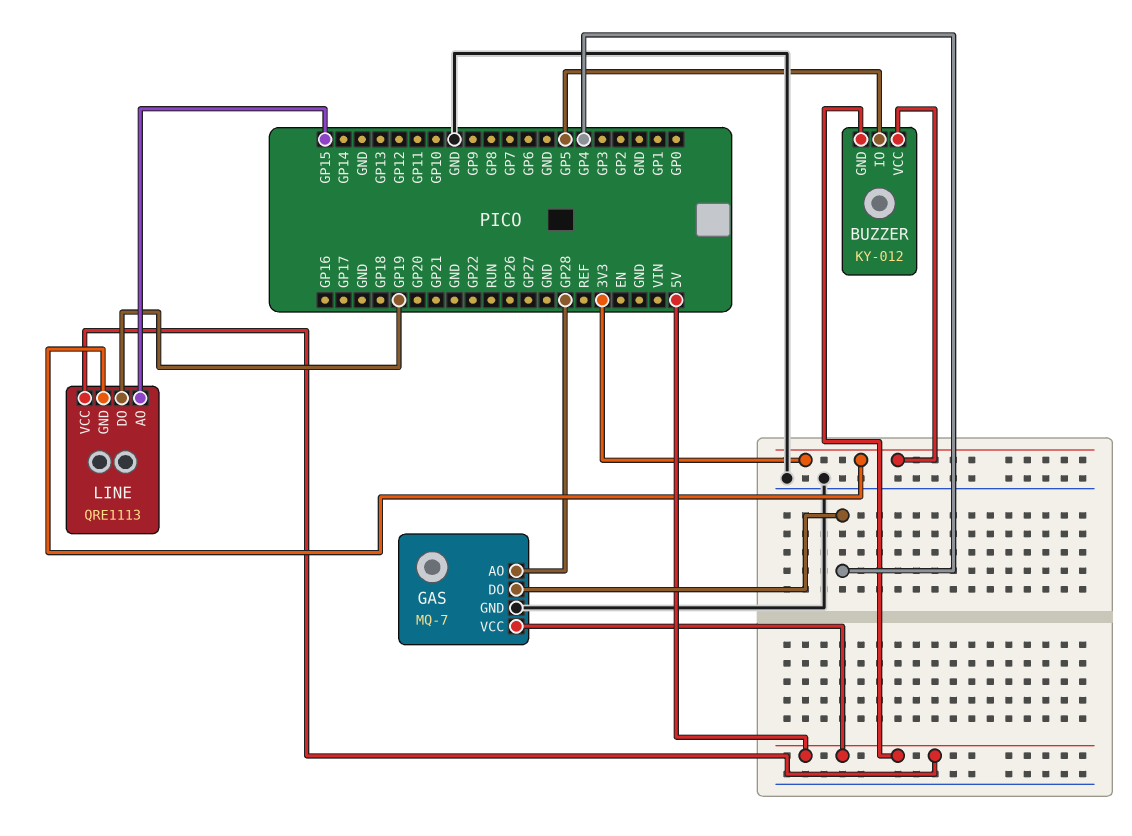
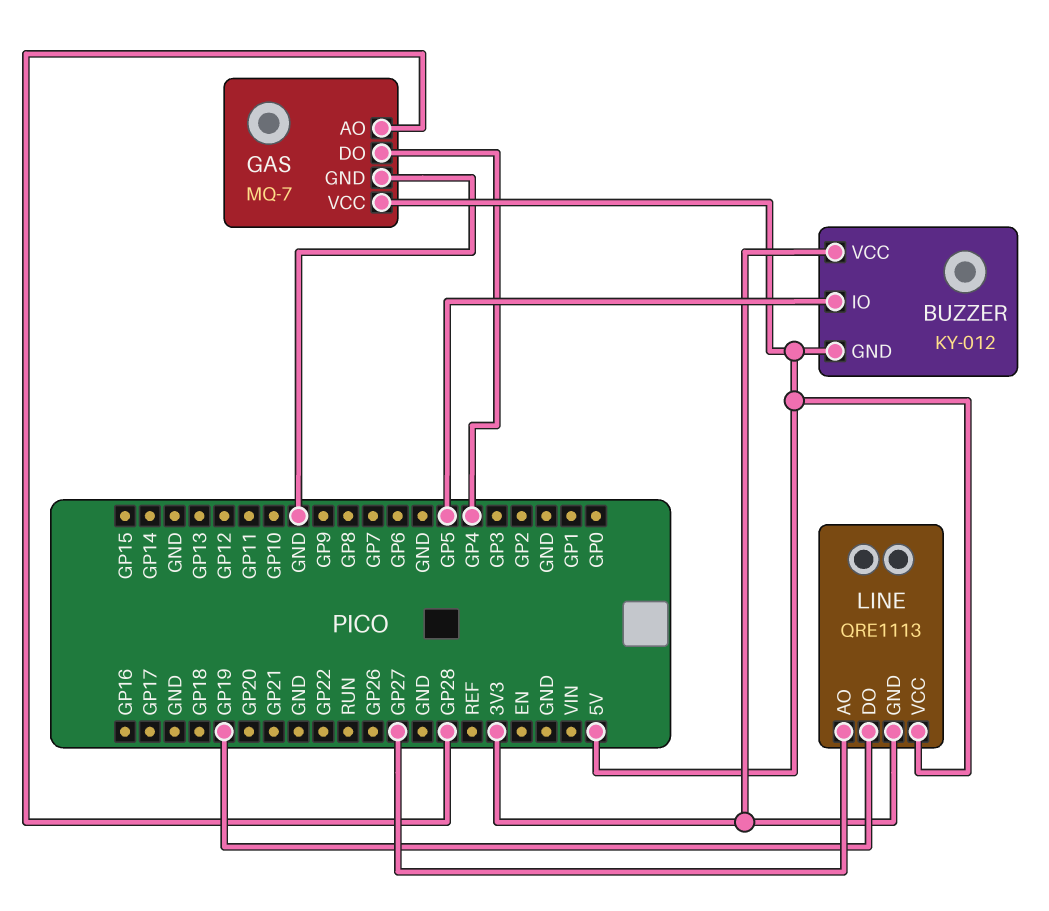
LINE pin AO: GP15 -> GP27

